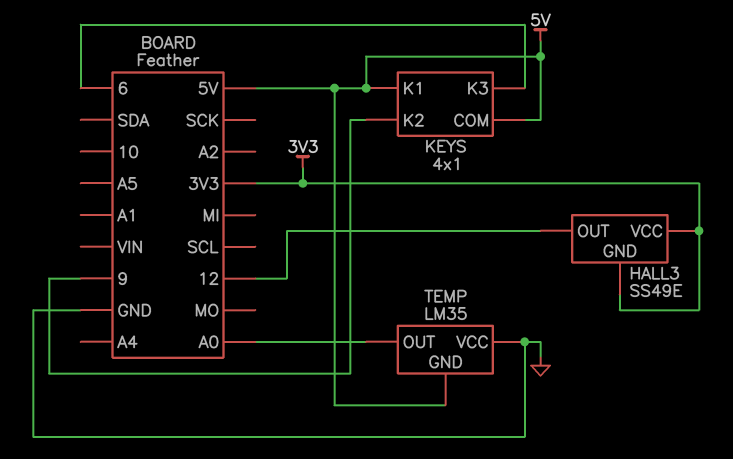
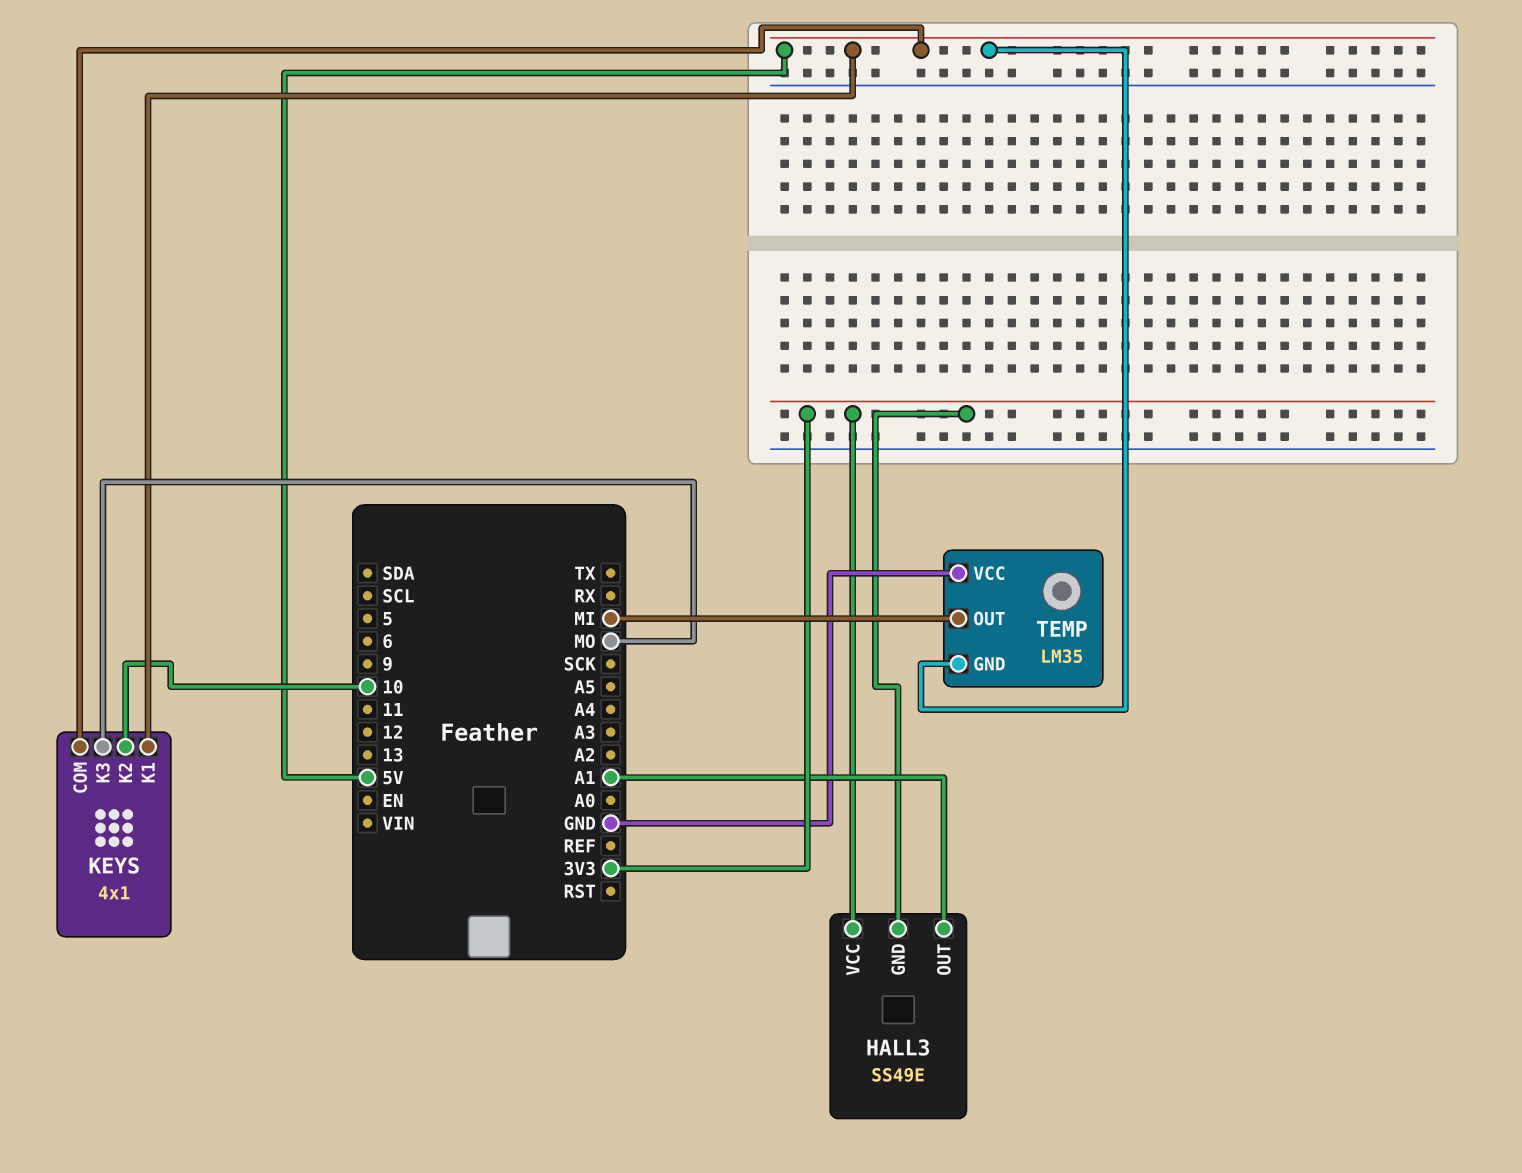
HALL3 pin OUT: 12 -> A1
KEYS pin K2: 9 -> 10
KEYS pin K3: 6 -> MO
TEMP pin OUT: A0 -> MI

